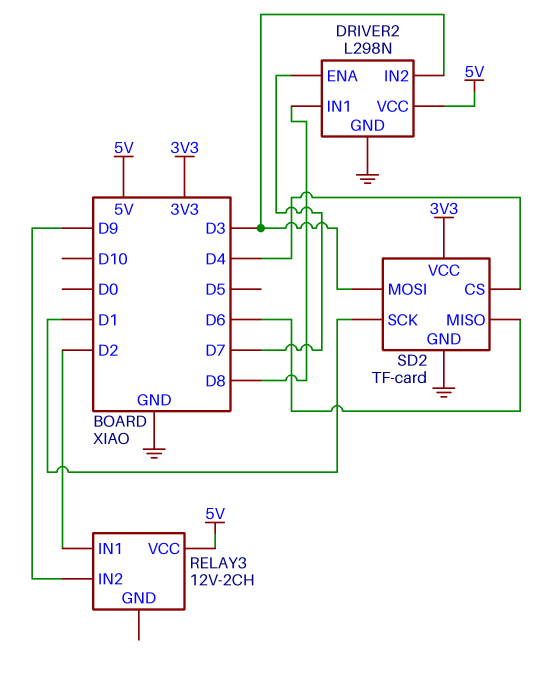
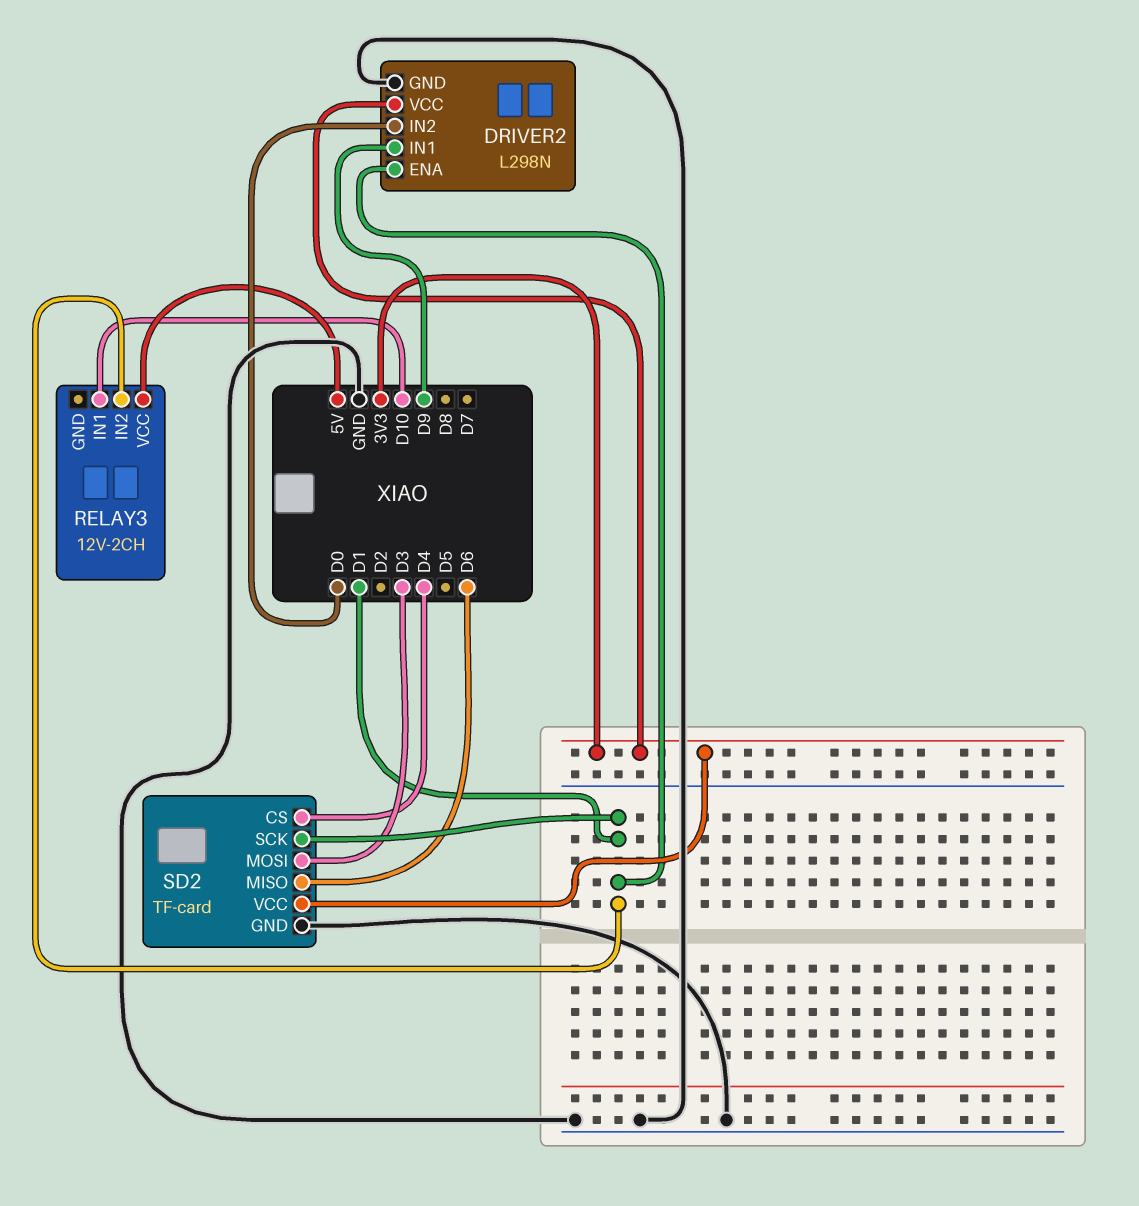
DRIVER2 pin ENA: D7 -> D1
DRIVER2 pin IN1: D8 -> D9
DRIVER2 pin IN2: D3 -> D0
DRIVER2 pin VCC: 5V -> 3V3
RELAY3 pin IN1: D2 -> D10
RELAY3 pin IN2: D9 -> D1

